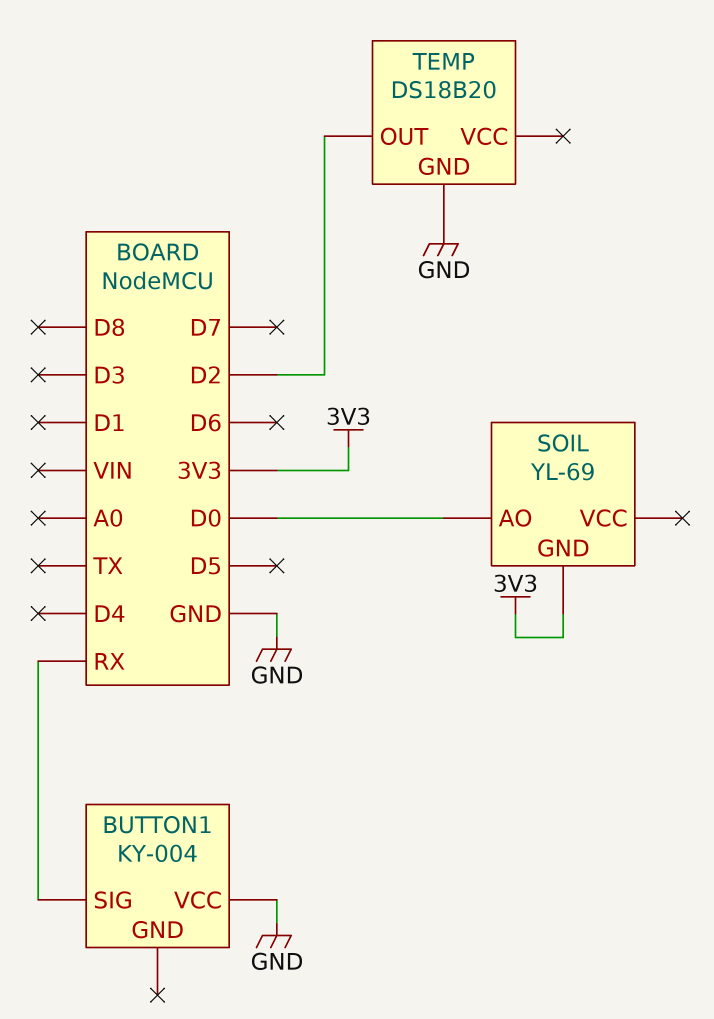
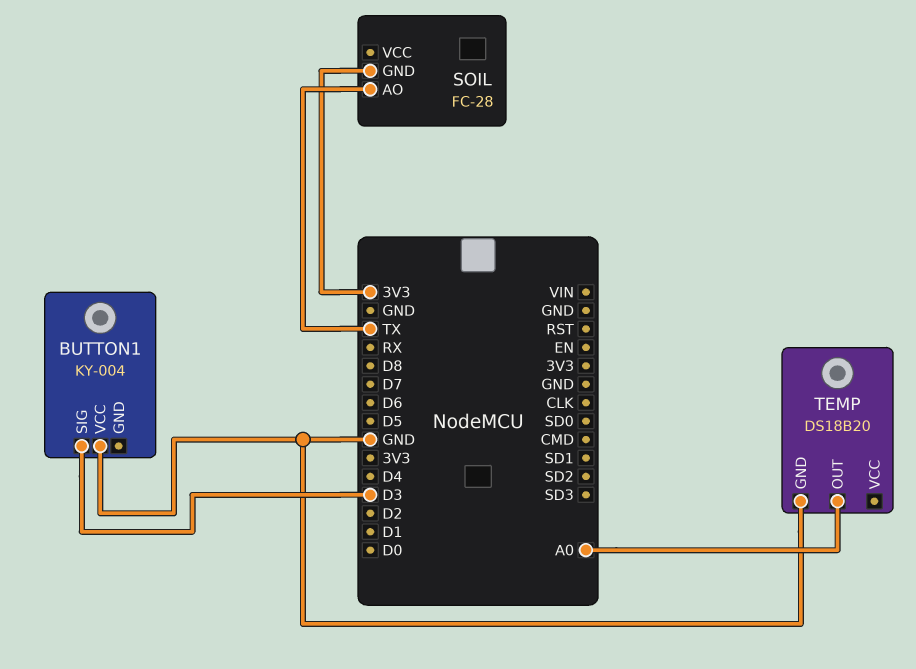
BUTTON1 pin SIG: RX -> D3
SOIL: YL-69 -> FC-28
SOIL pin AO: D0 -> TX
TEMP pin OUT: D2 -> A0

